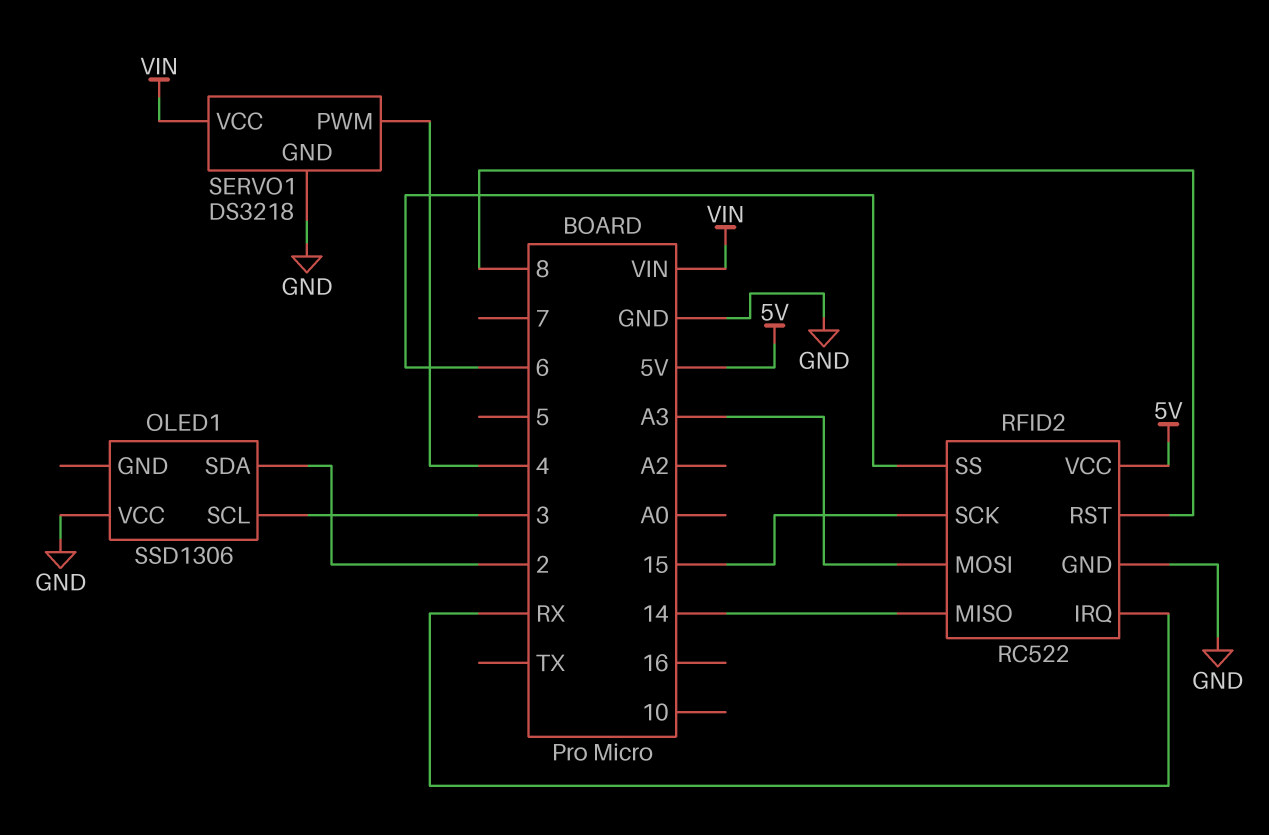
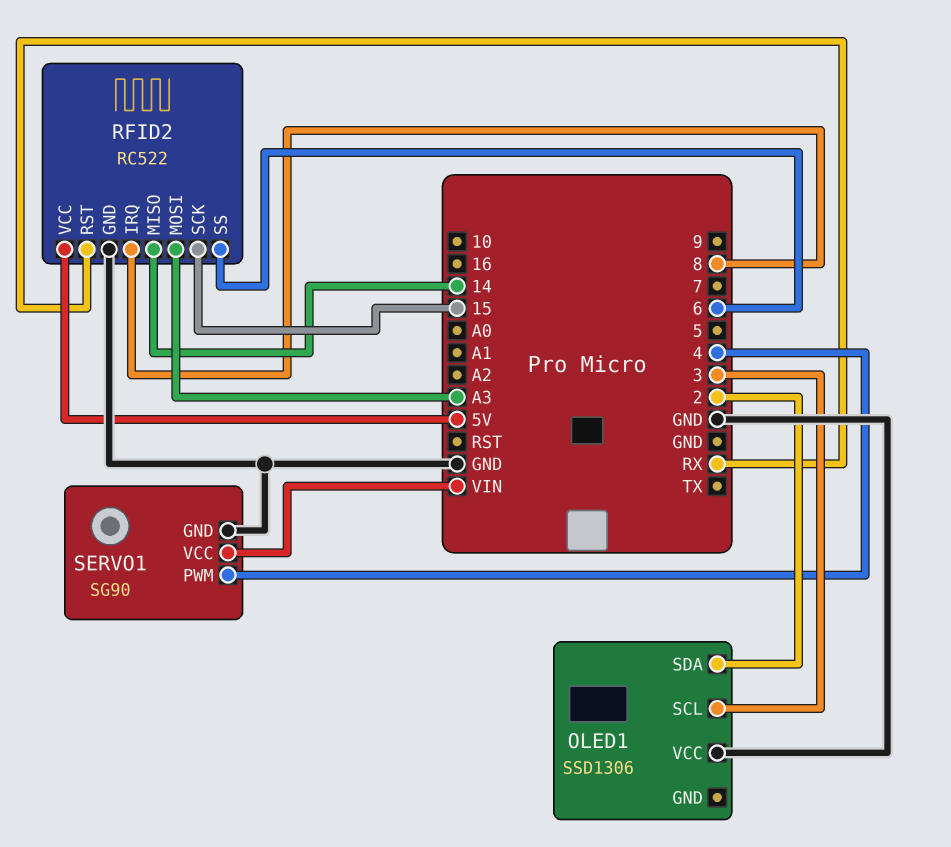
RFID2 pin IRQ: RX -> 8
RFID2 pin RST: 8 -> RX
SERVO1: DS3218 -> SG90

